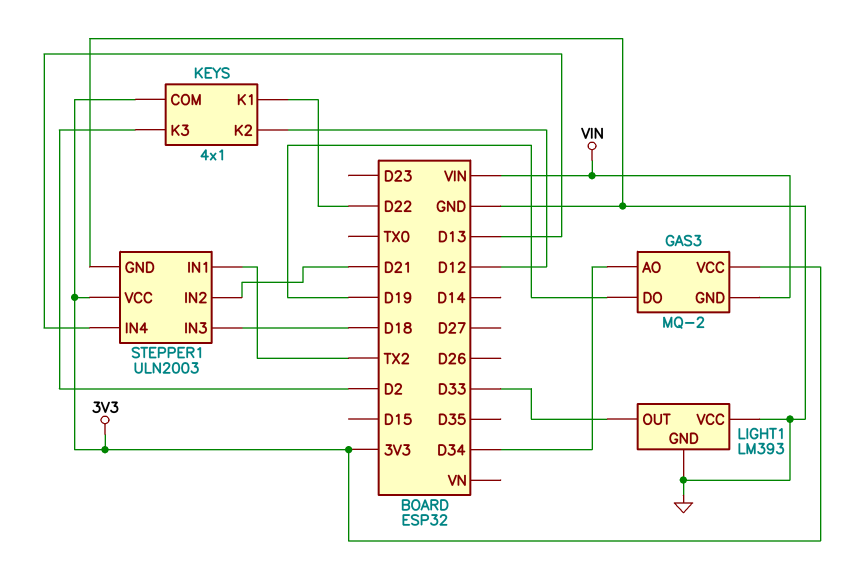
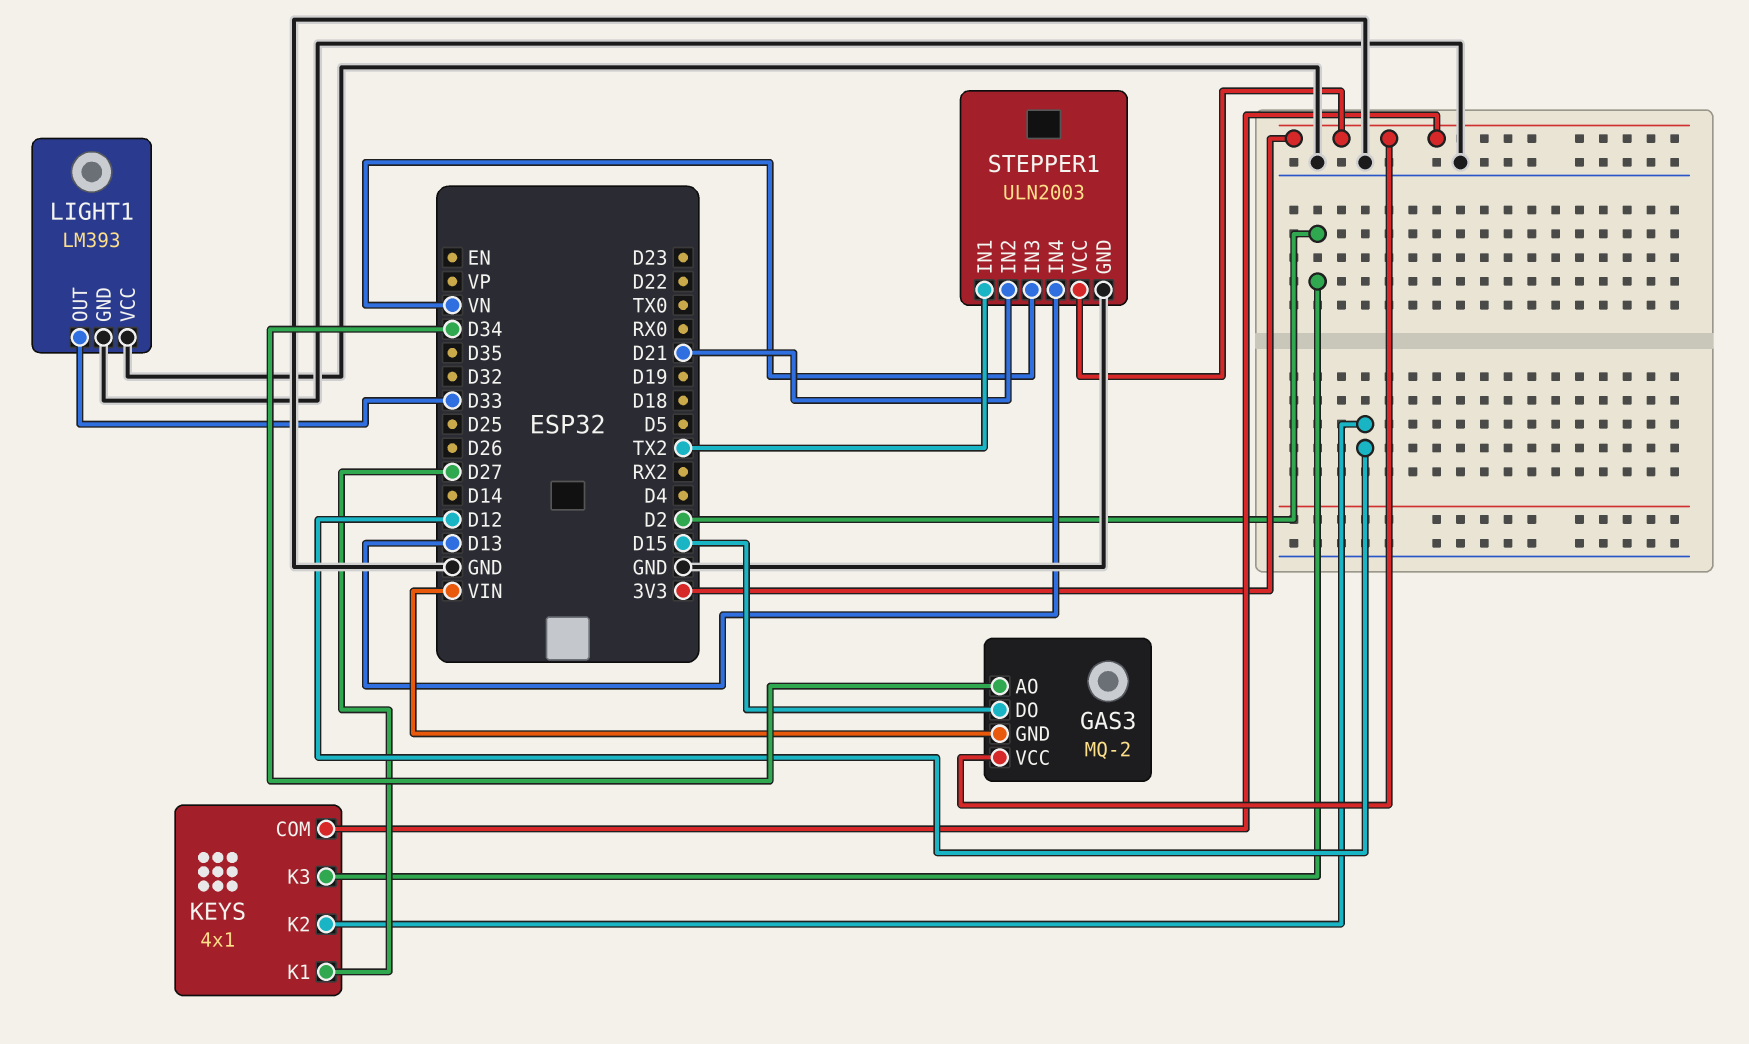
GAS3 pin DO: D19 -> D15
KEYS pin K1: D22 -> D27
STEPPER1 pin IN3: D18 -> VN

